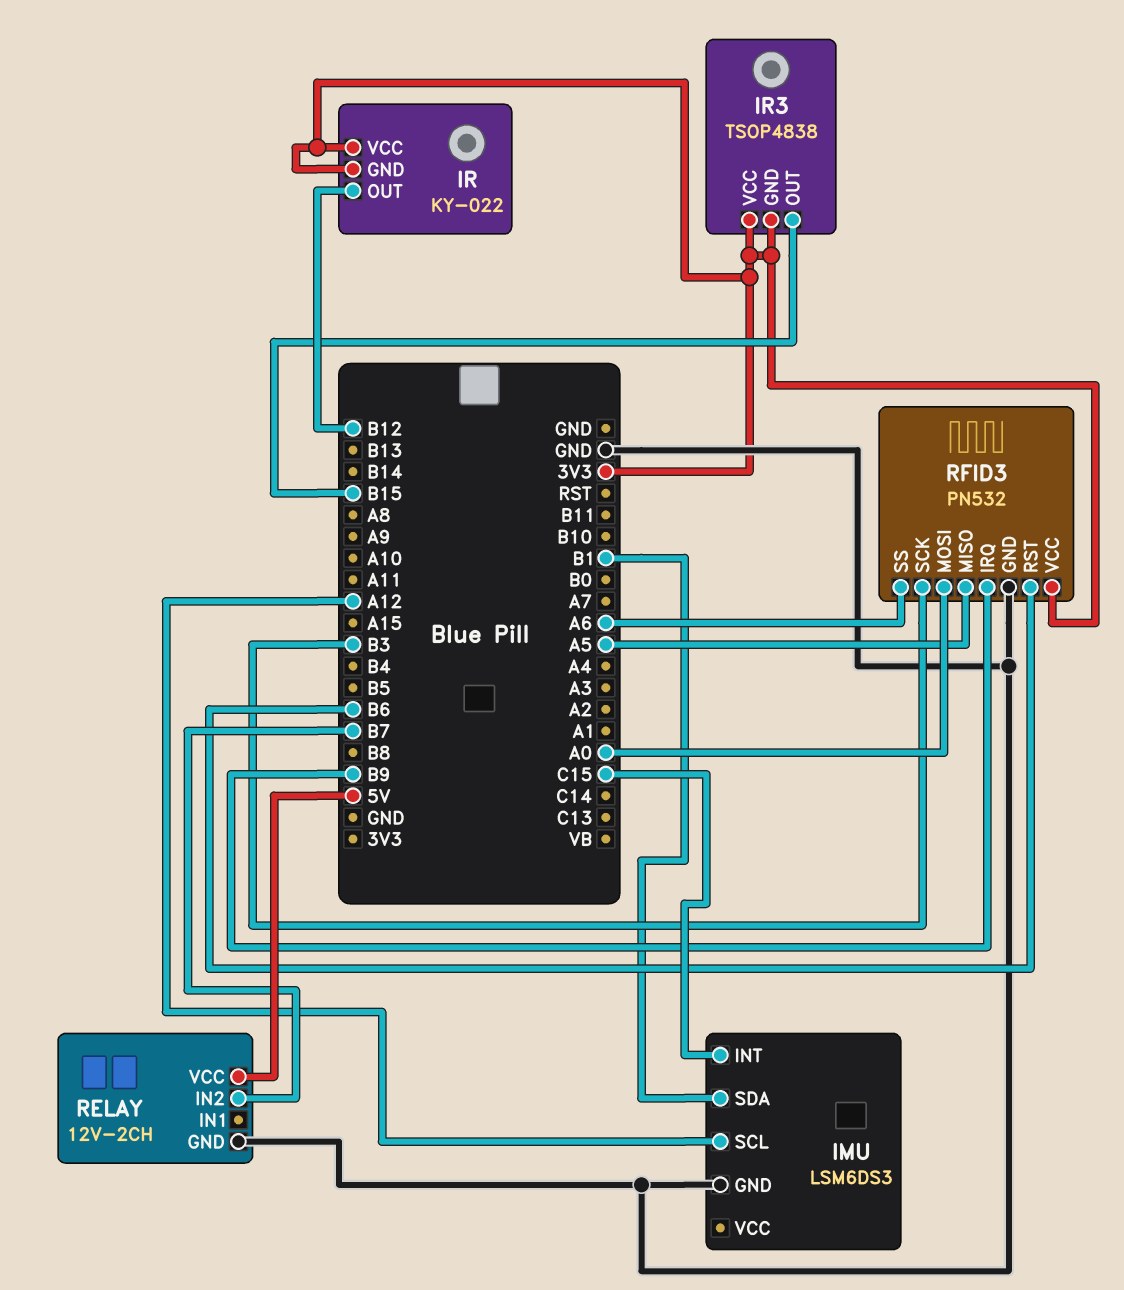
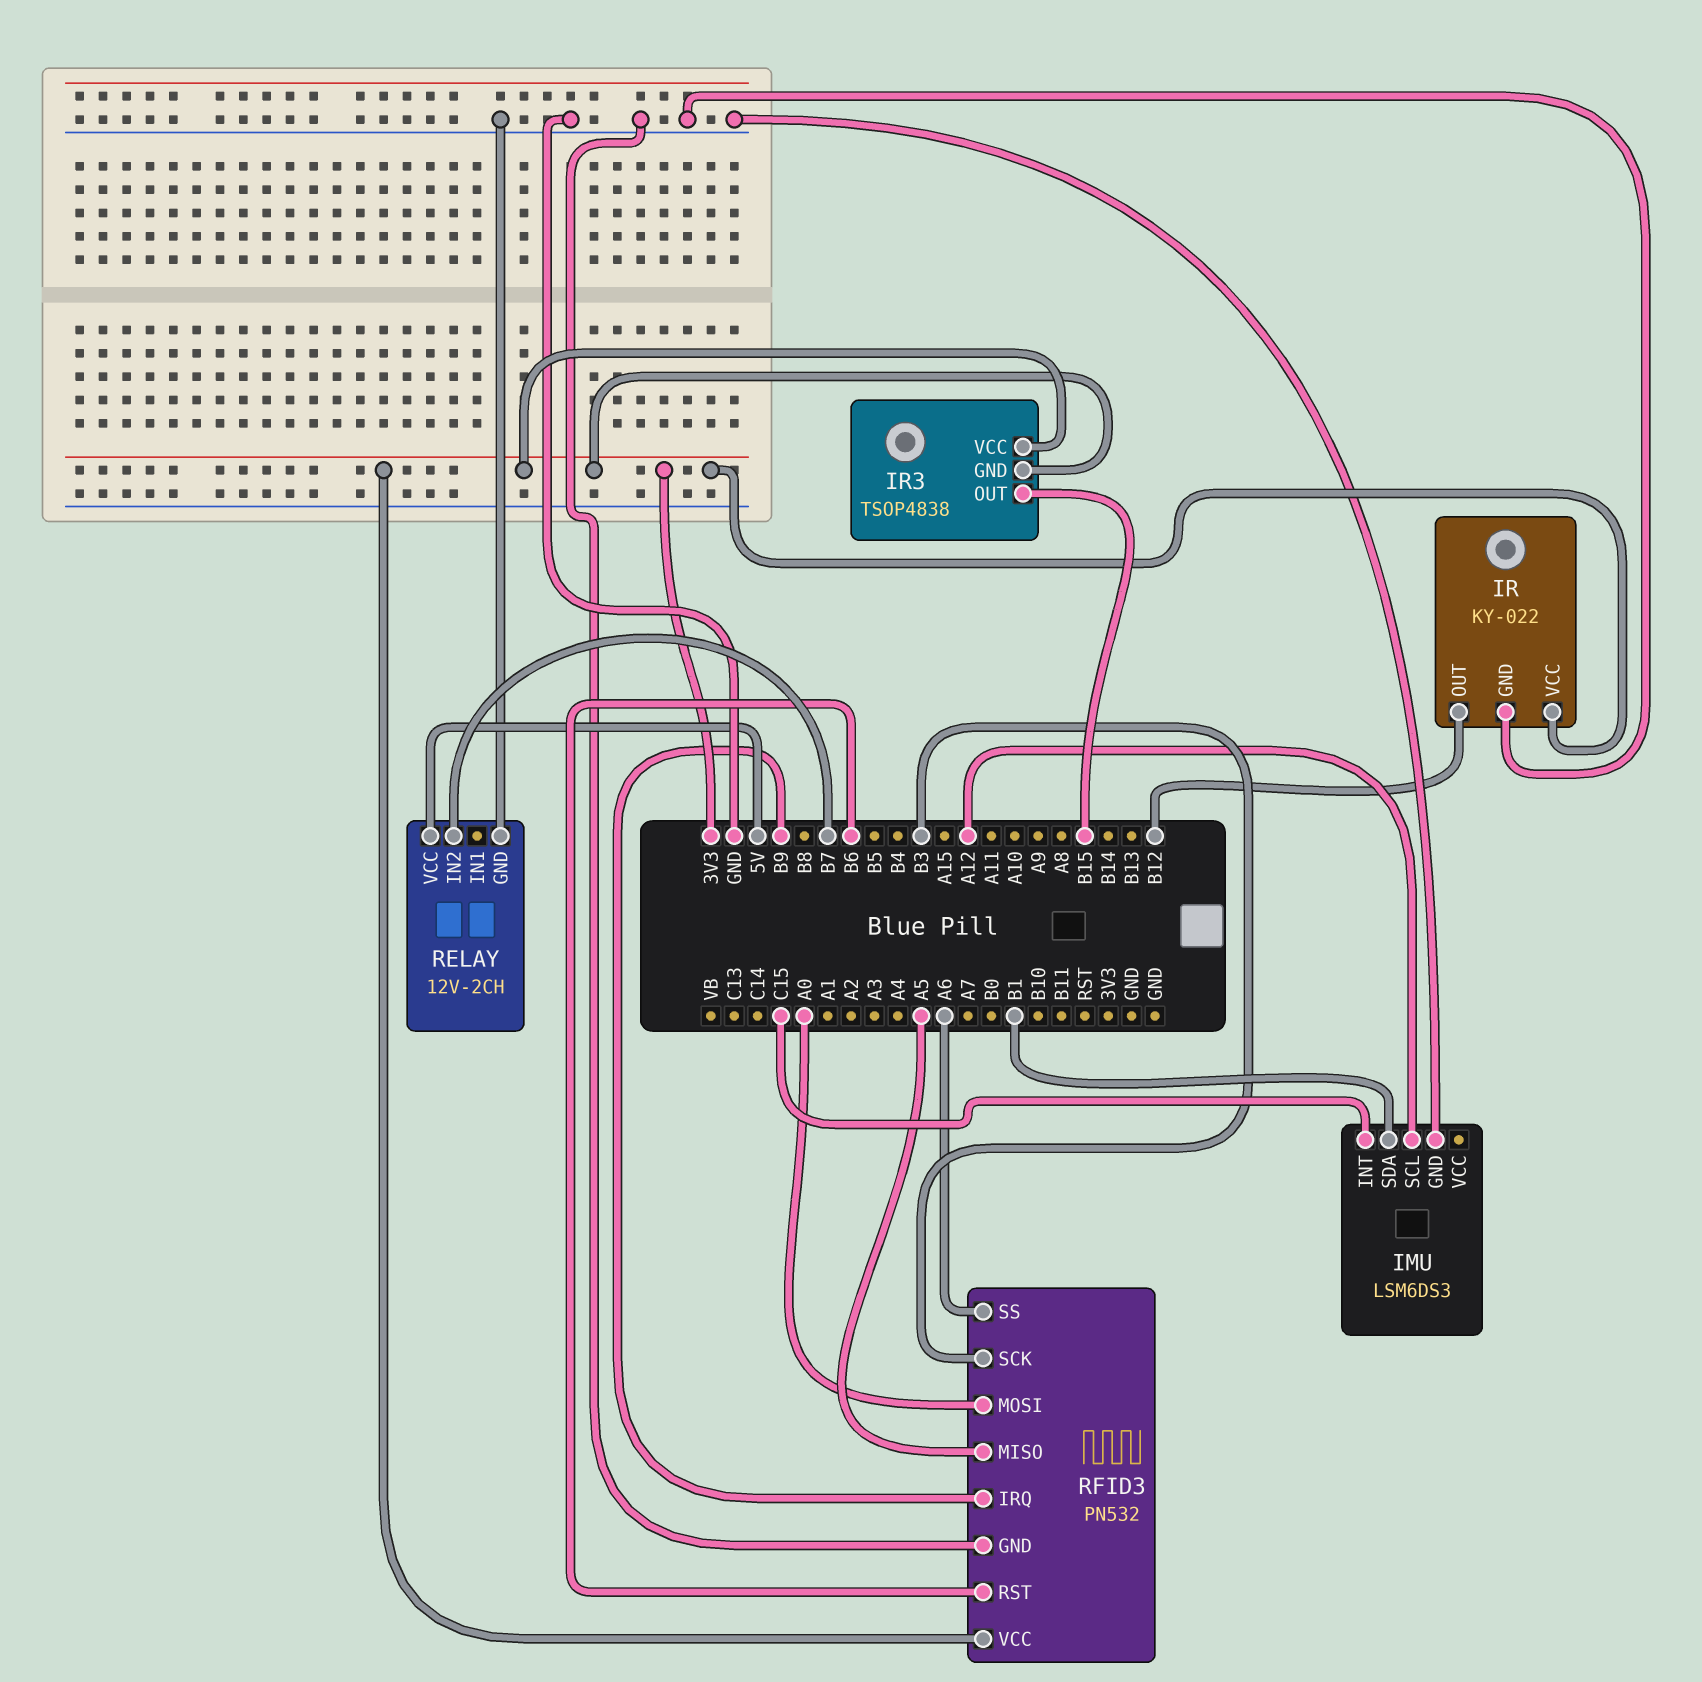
IR pin GND: 3V3 -> GND

